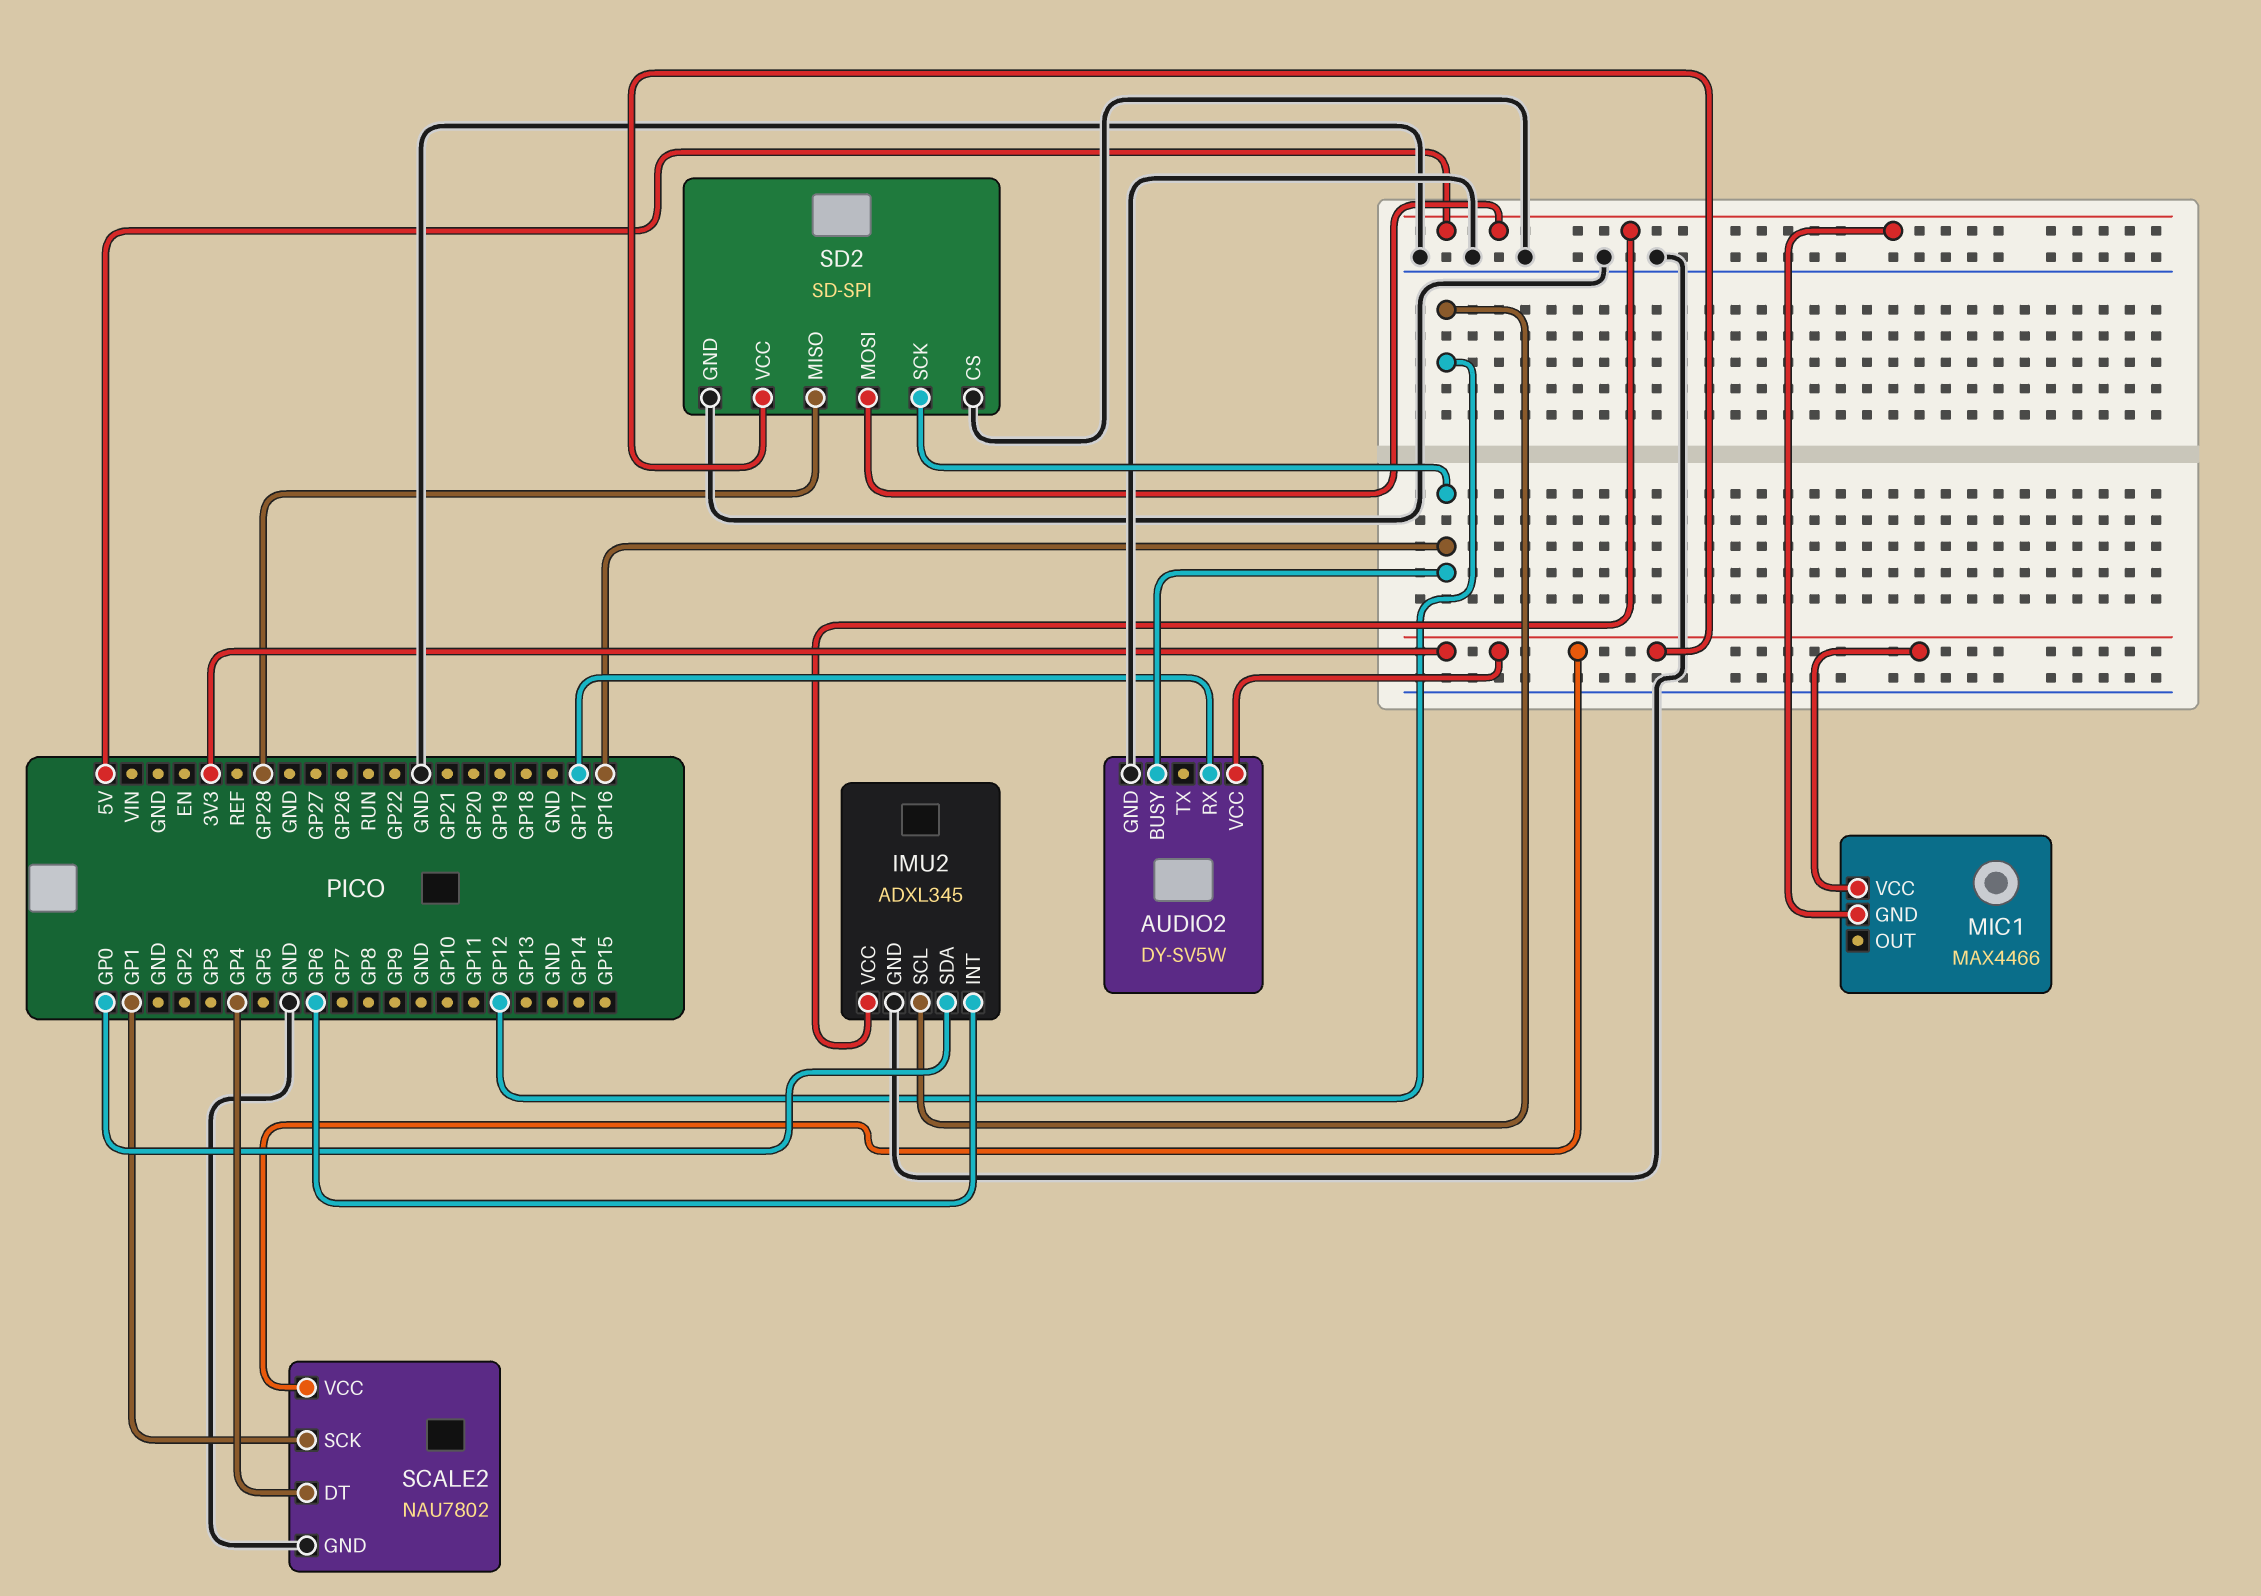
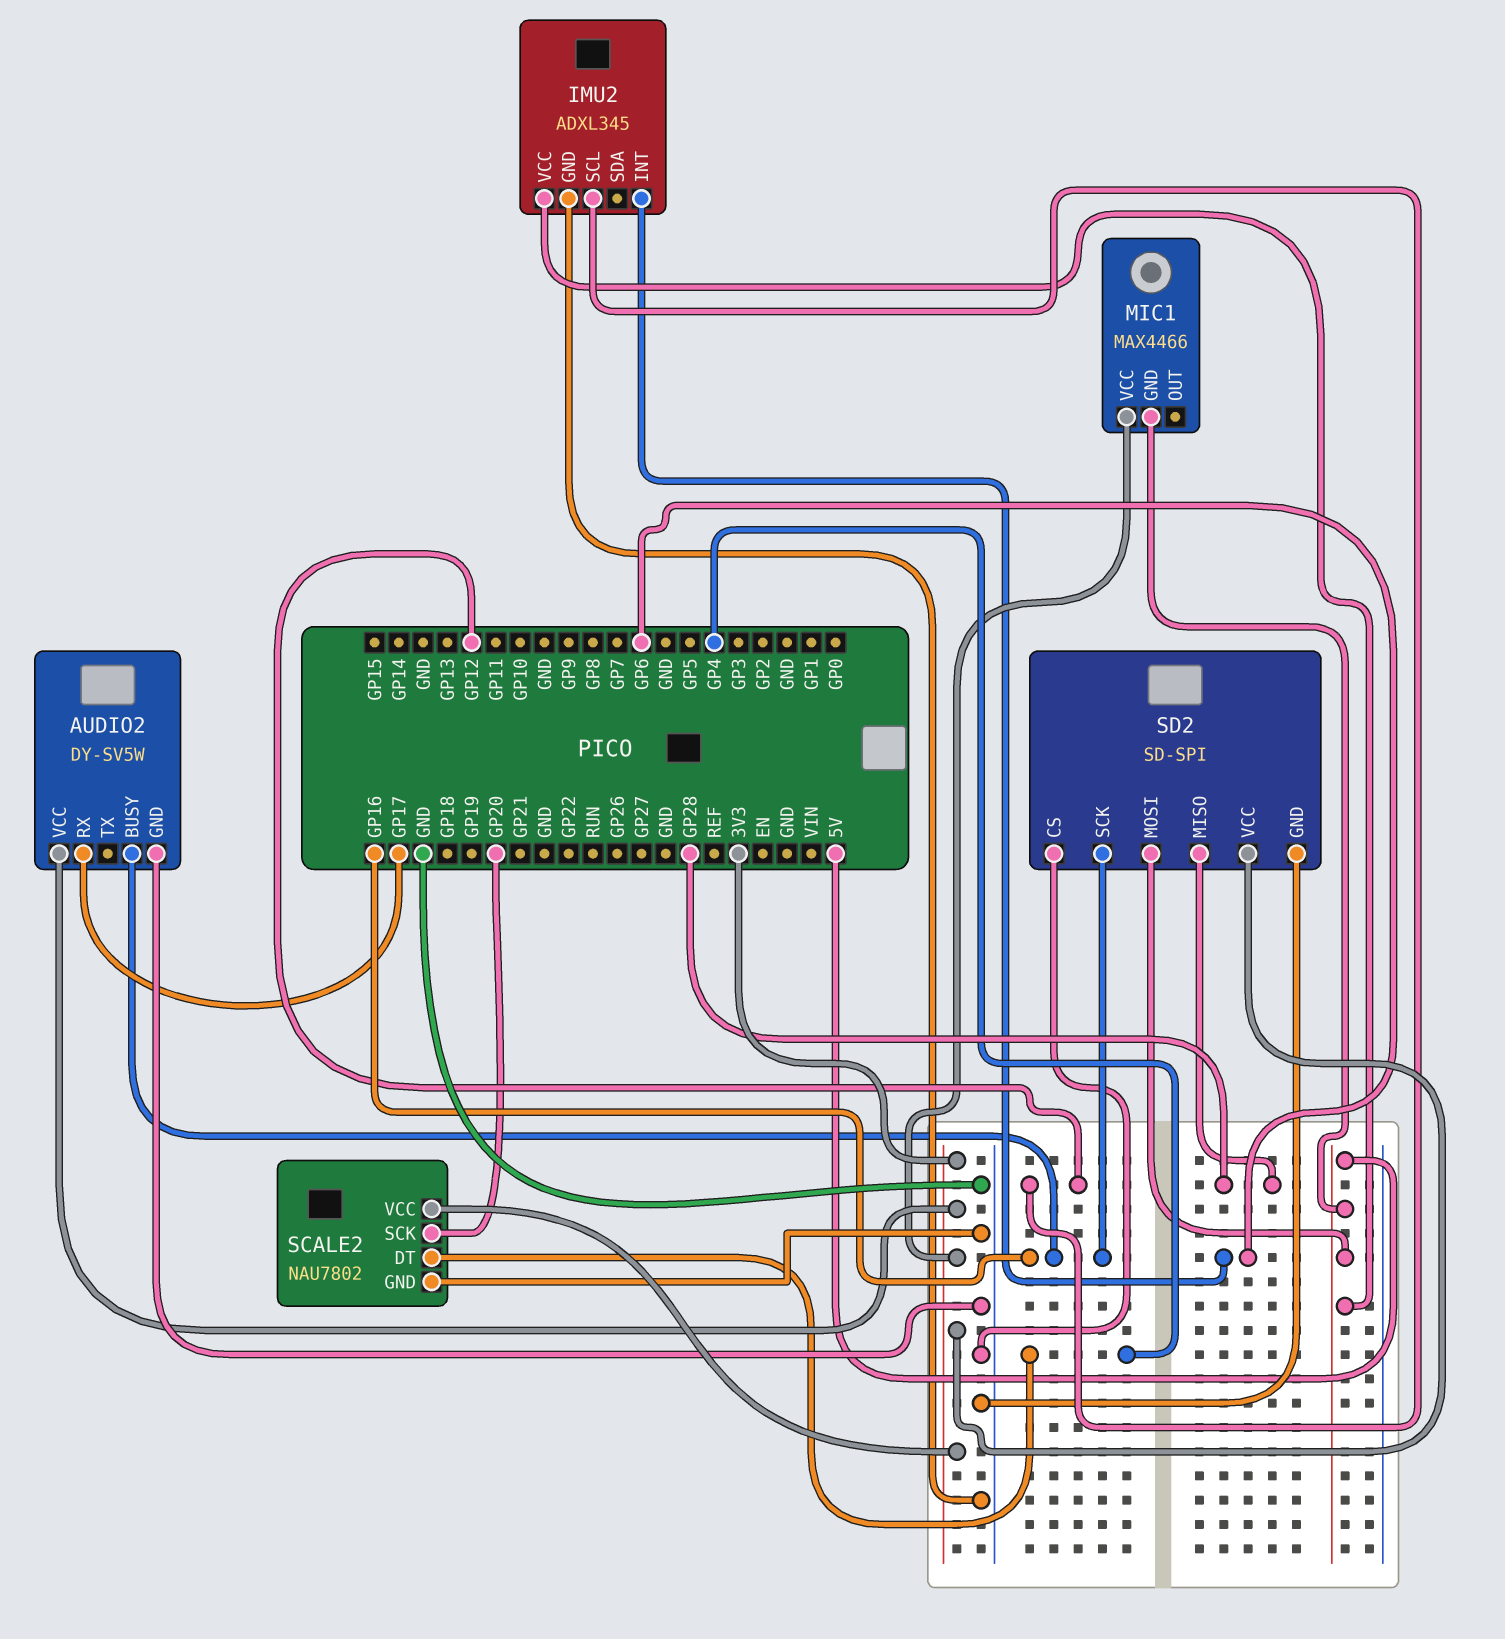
IMU2 pin SDA: GP0 -> none
SCALE2 pin SCK: GP1 -> GP20

